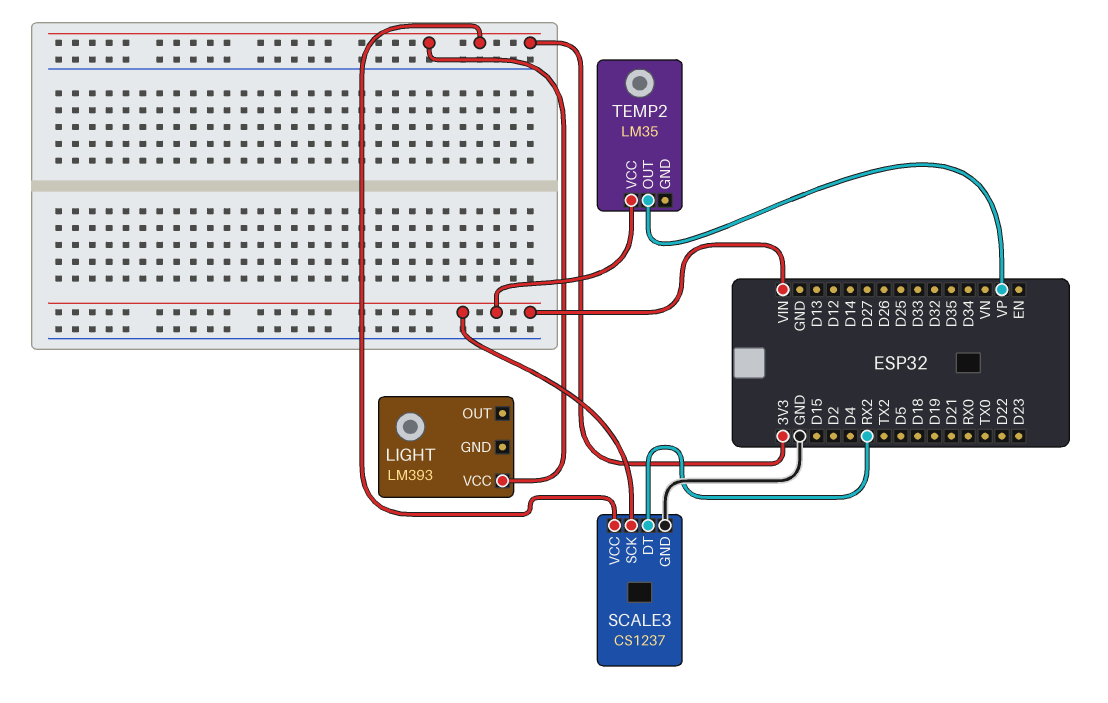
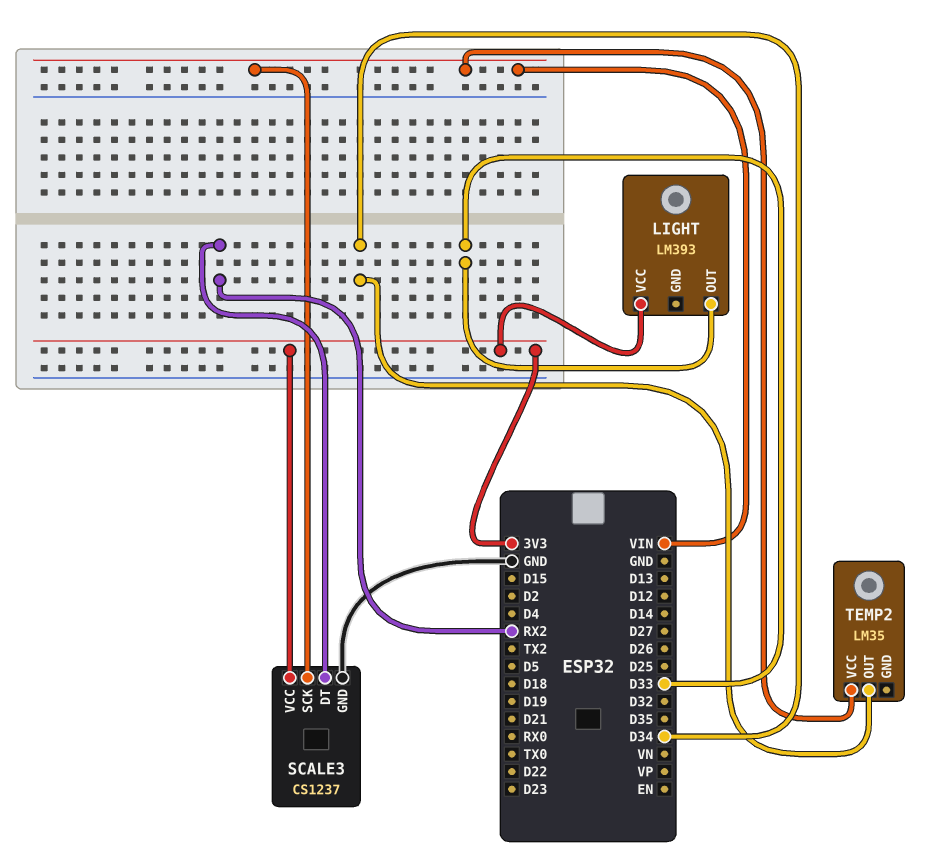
LIGHT pin OUT: none -> D33
TEMP2 pin OUT: VP -> D34

